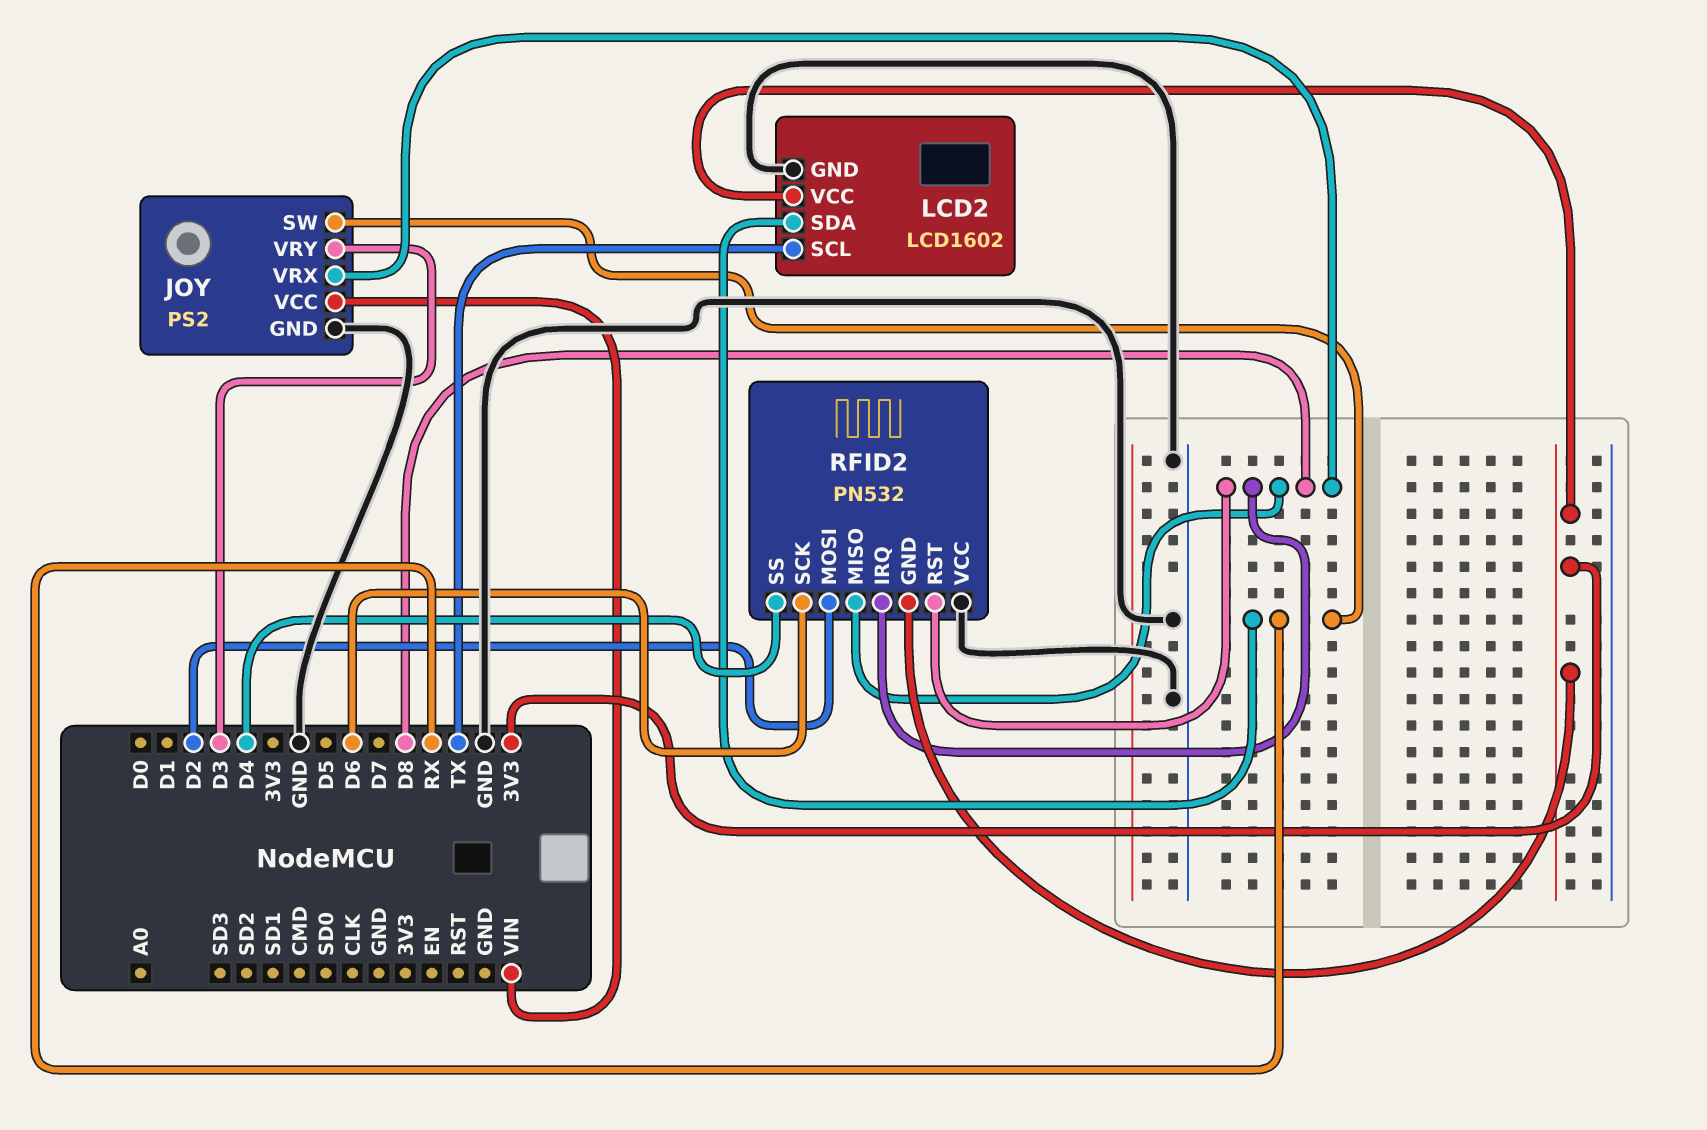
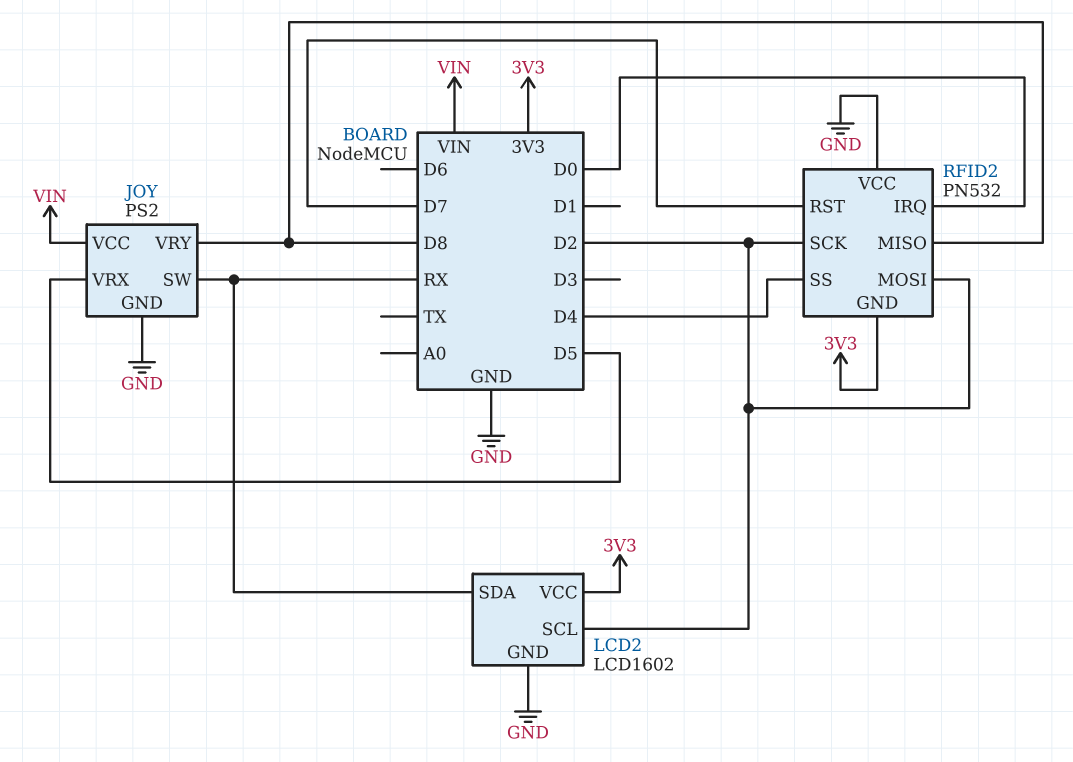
JOY pin VRX: D8 -> D5
JOY pin VRY: D3 -> D8
LCD2 pin SCL: TX -> D2
RFID2 pin IRQ: D8 -> D0
RFID2 pin RST: D8 -> D7
RFID2 pin SCK: D6 -> D2

